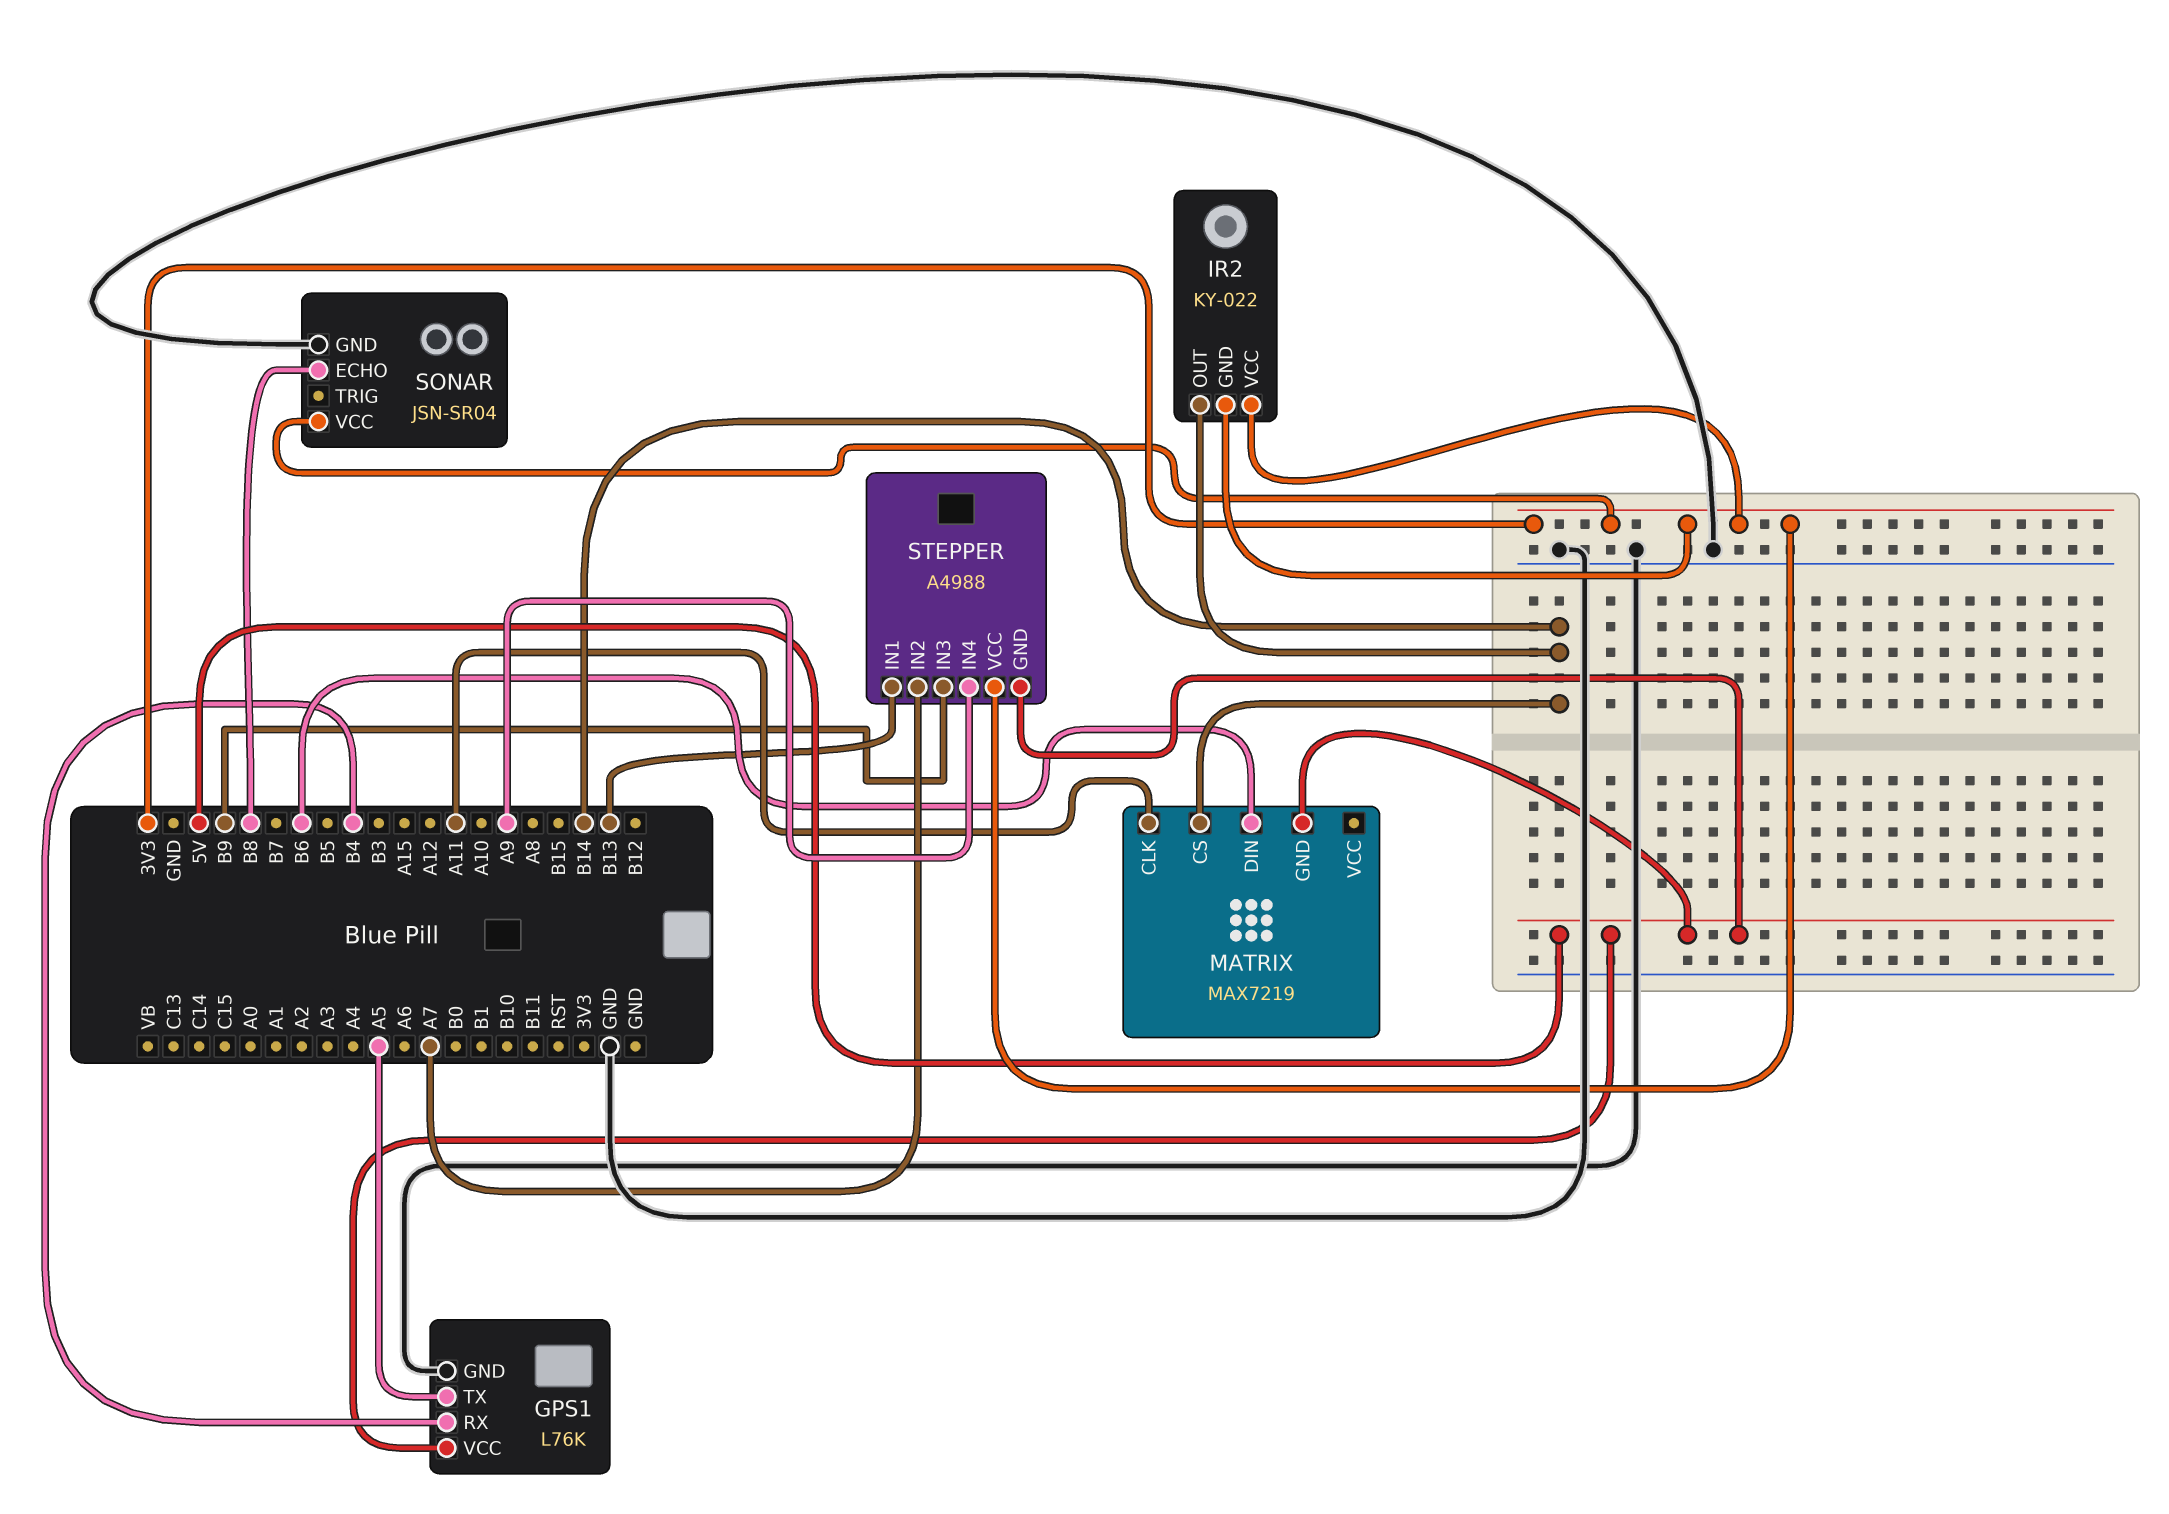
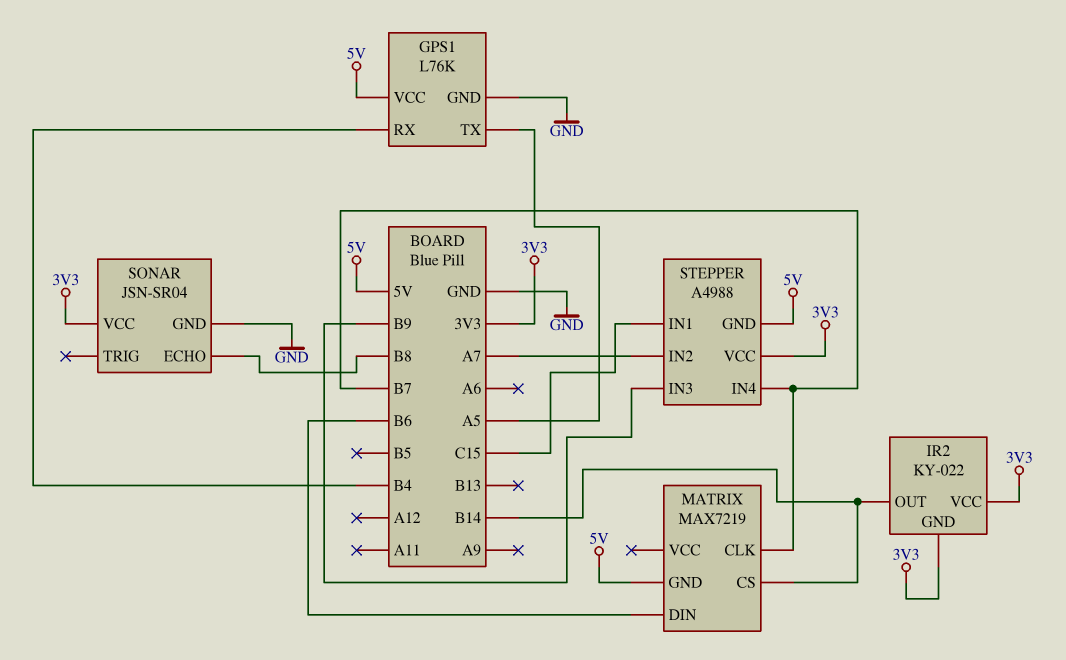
MATRIX pin CLK: A11 -> B7
STEPPER pin IN1: B13 -> C15
STEPPER pin IN4: A9 -> B7

